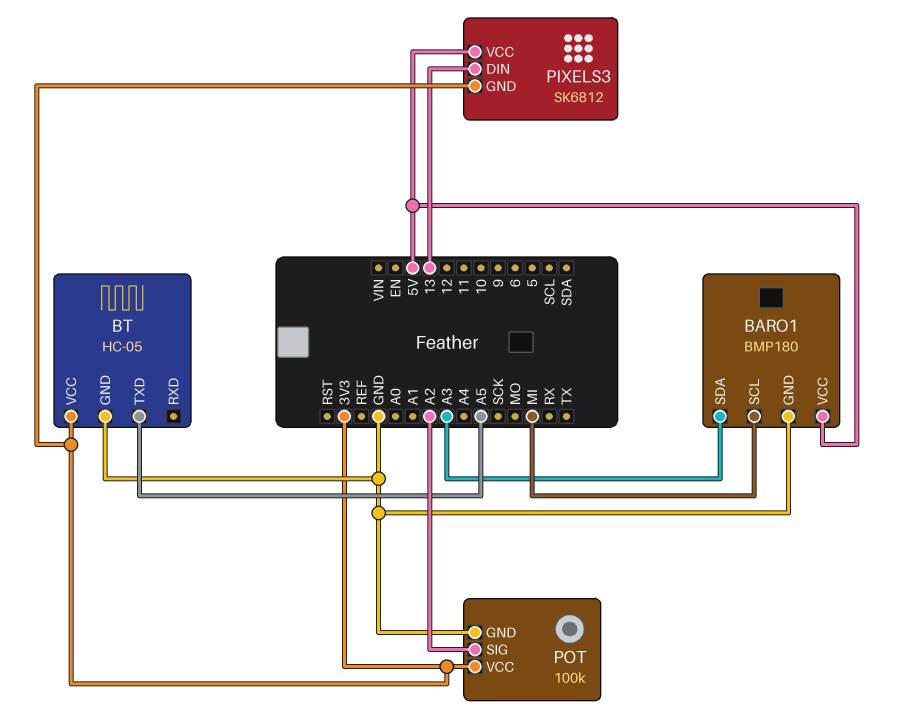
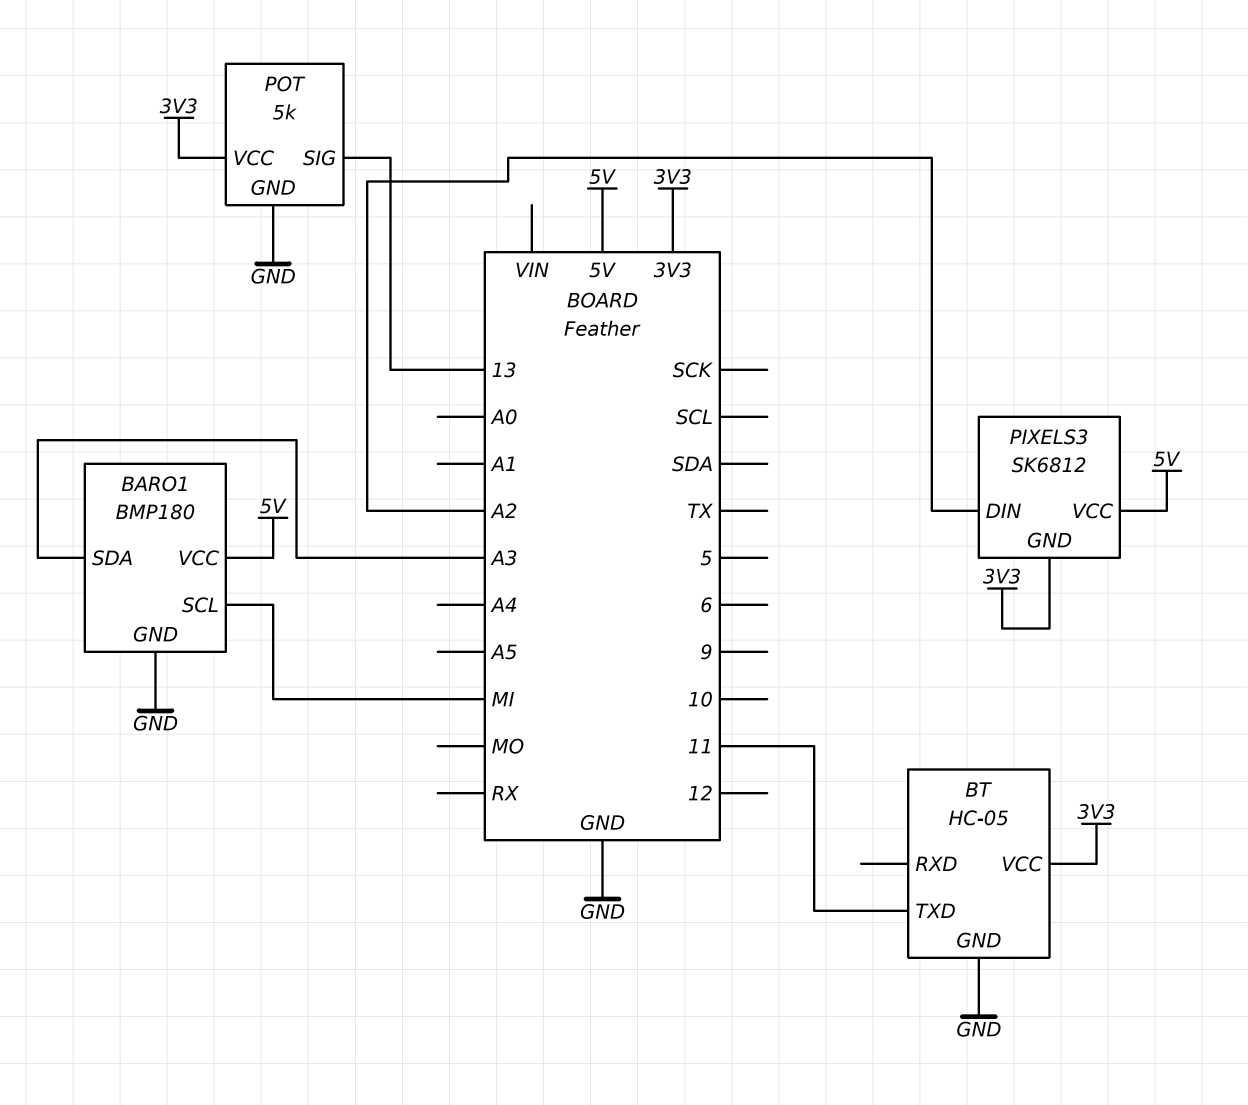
BT pin TXD: A5 -> 11
PIXELS3 pin DIN: 13 -> A2
POT: 100k -> 5k
POT pin SIG: A2 -> 13

